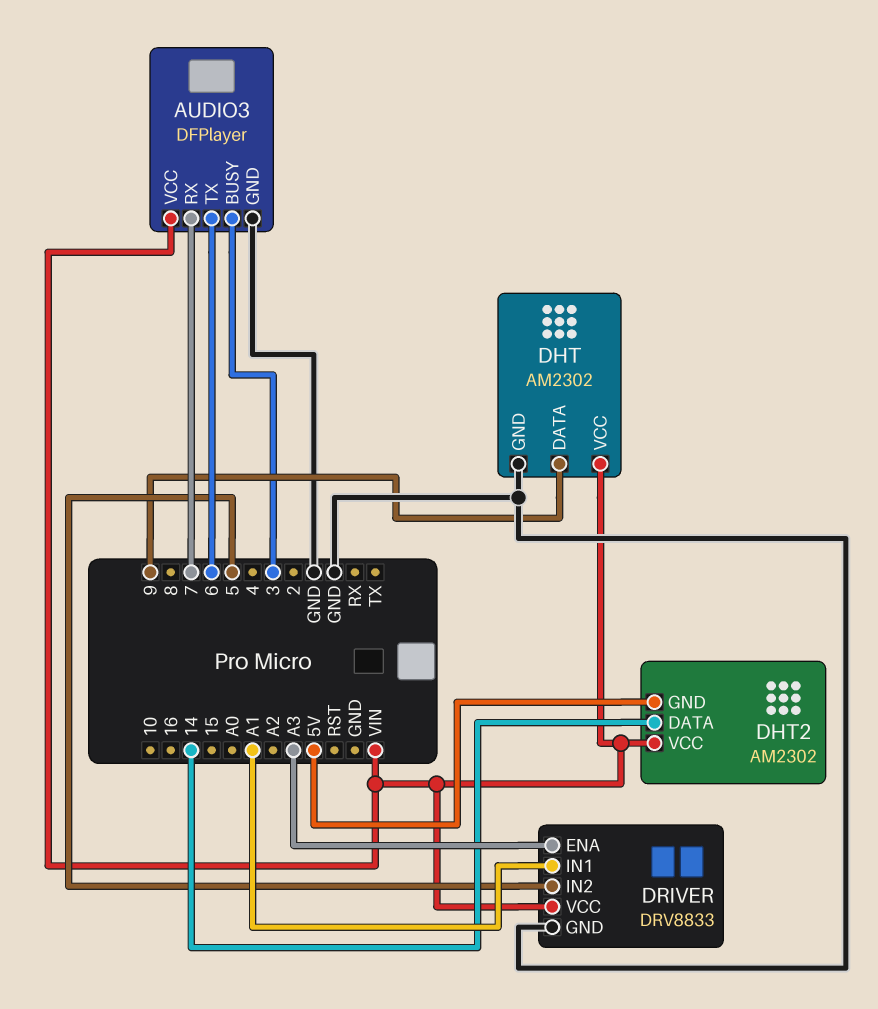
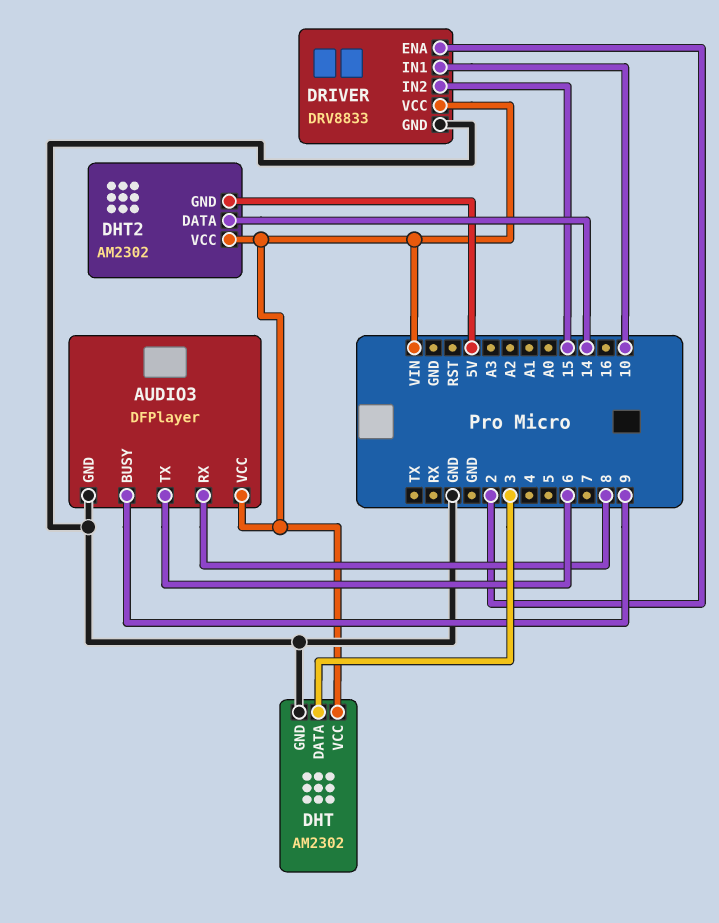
AUDIO3 pin BUSY: 3 -> 9
AUDIO3 pin RX: 7 -> 8
DHT pin DATA: 9 -> 3
DRIVER pin ENA: A3 -> 2
DRIVER pin IN1: A1 -> 10
DRIVER pin IN2: 5 -> 15

